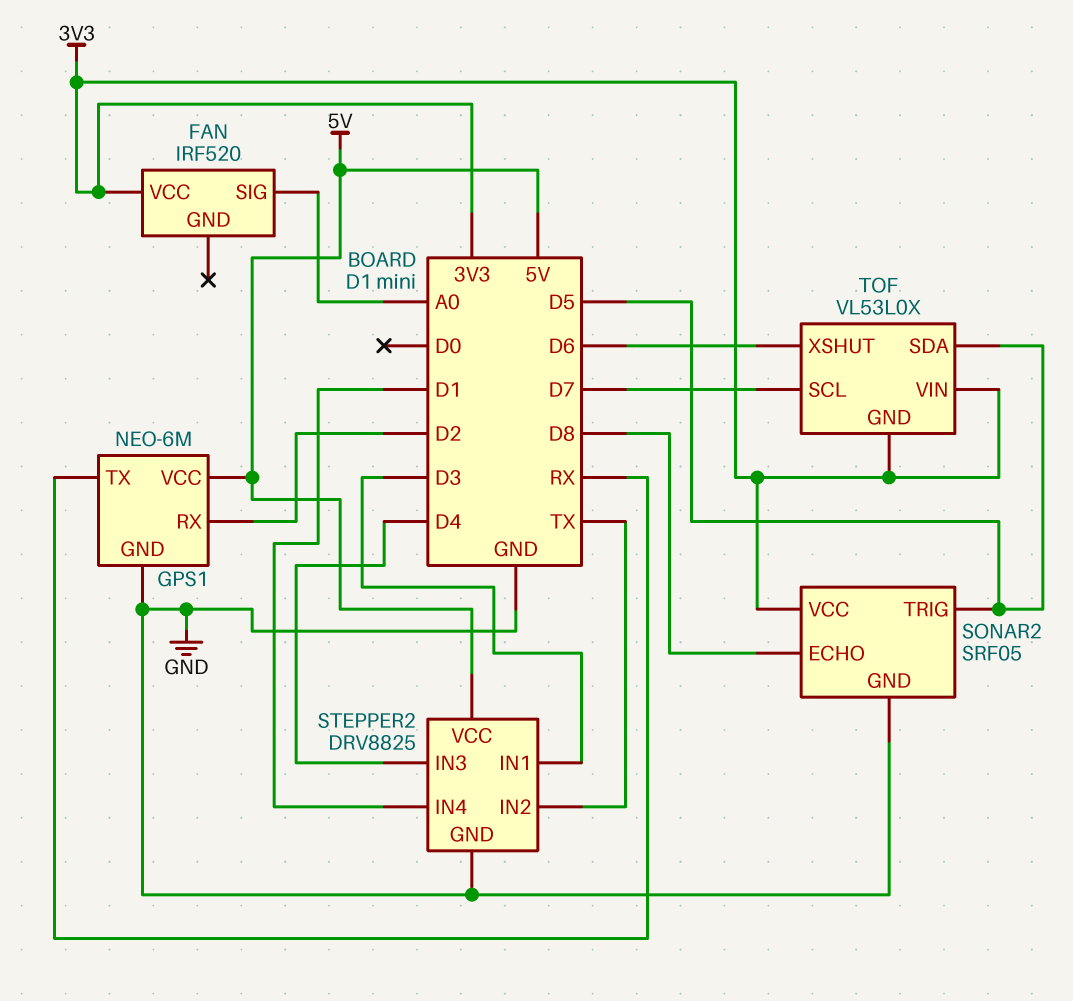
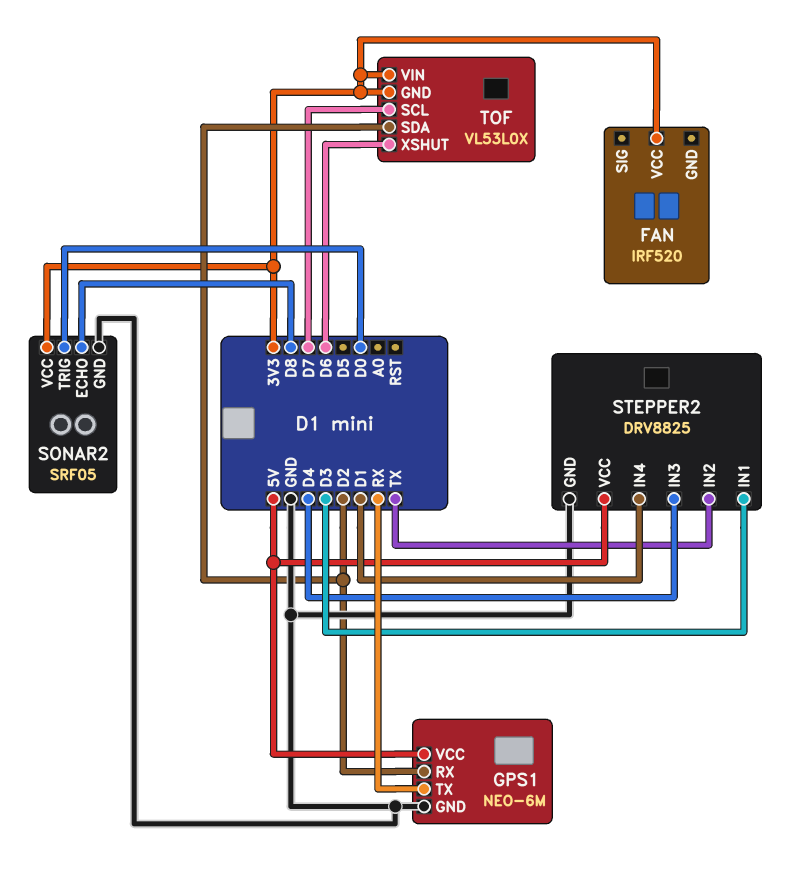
FAN pin SIG: A0 -> none
SONAR2 pin TRIG: D5 -> D0
TOF pin SDA: D5 -> D2

